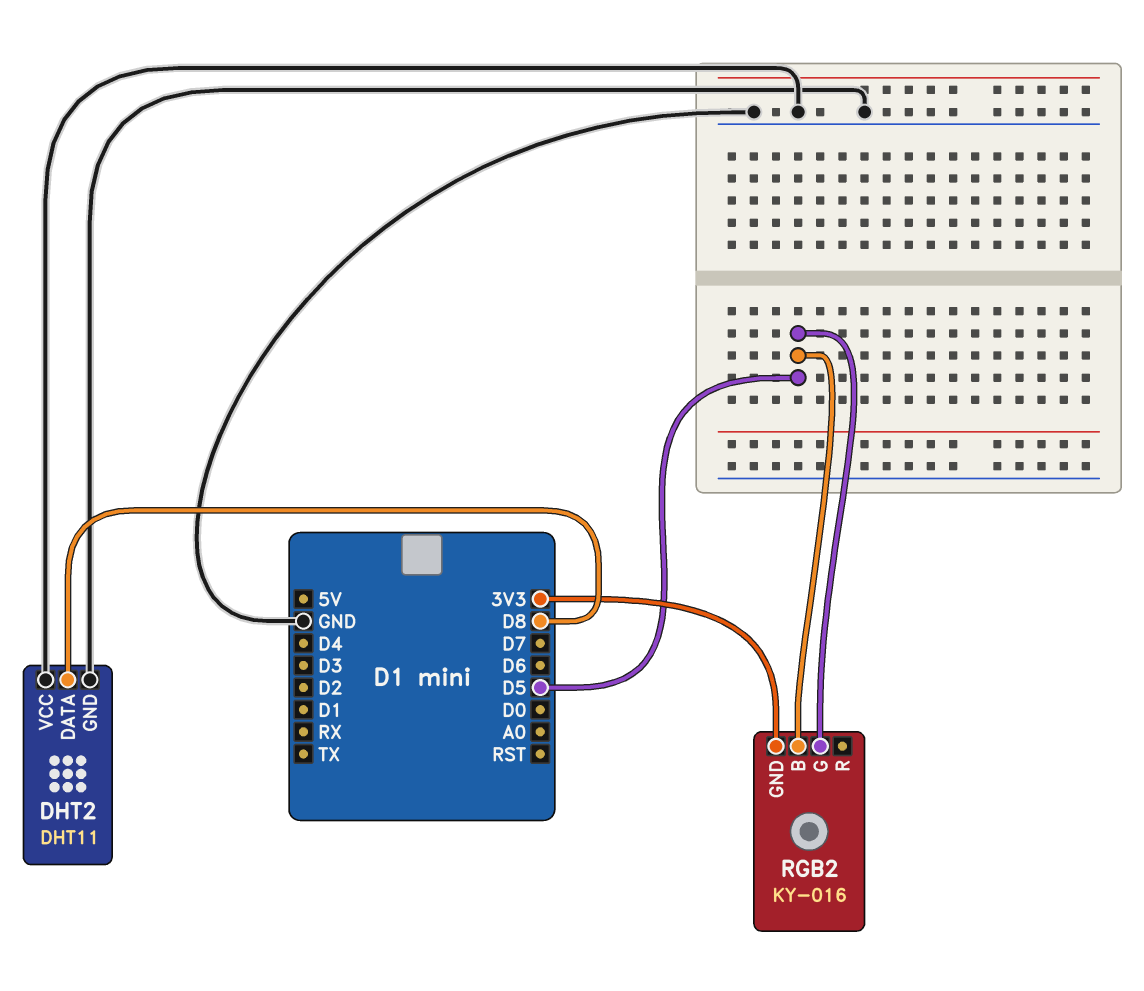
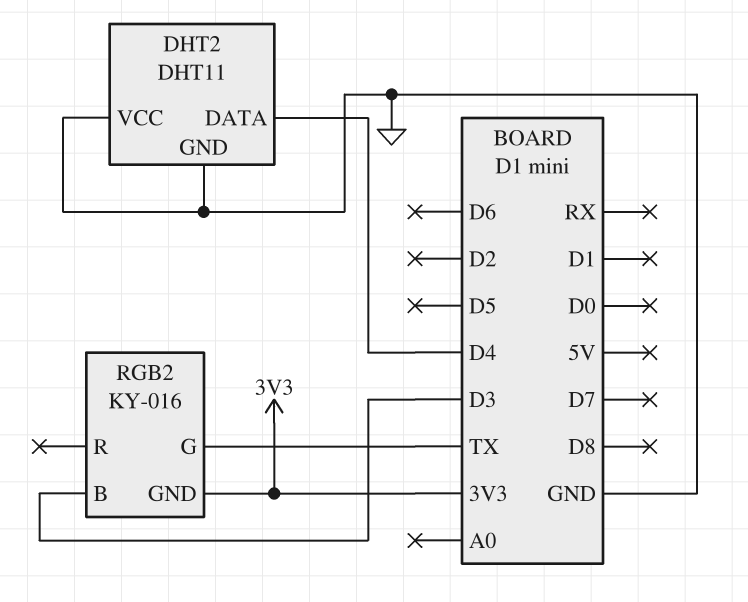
DHT2 pin DATA: D8 -> D4
RGB2 pin B: D5 -> D3
RGB2 pin G: D5 -> TX

